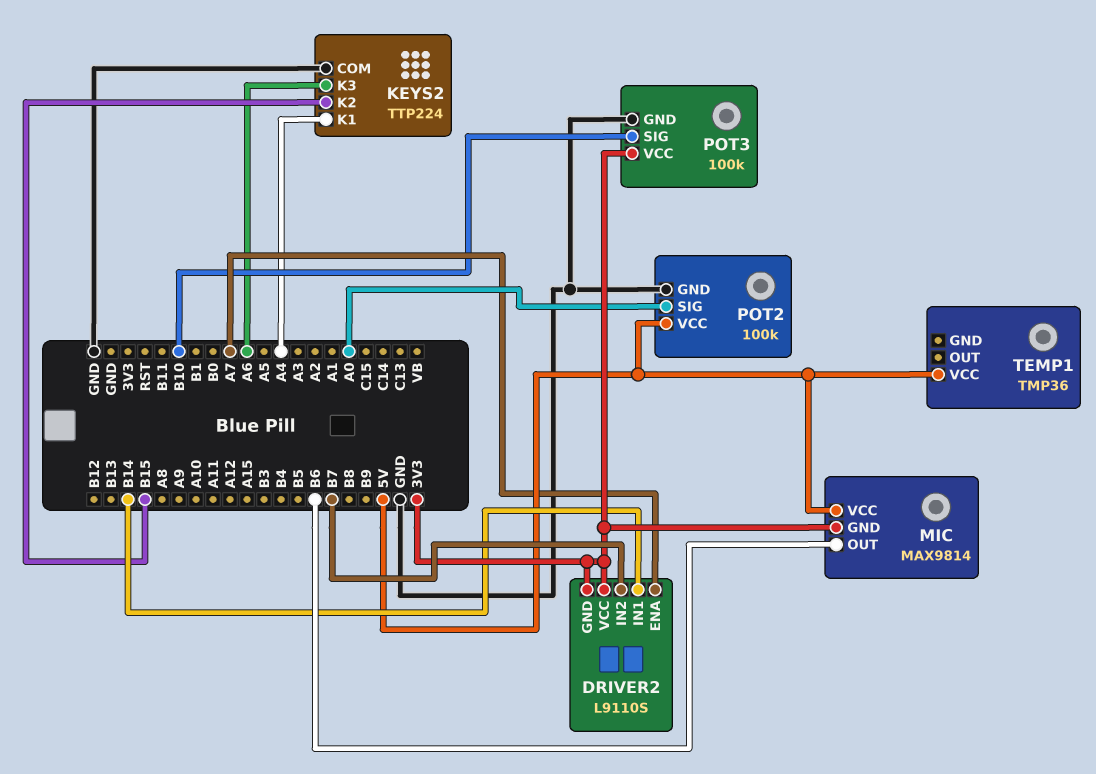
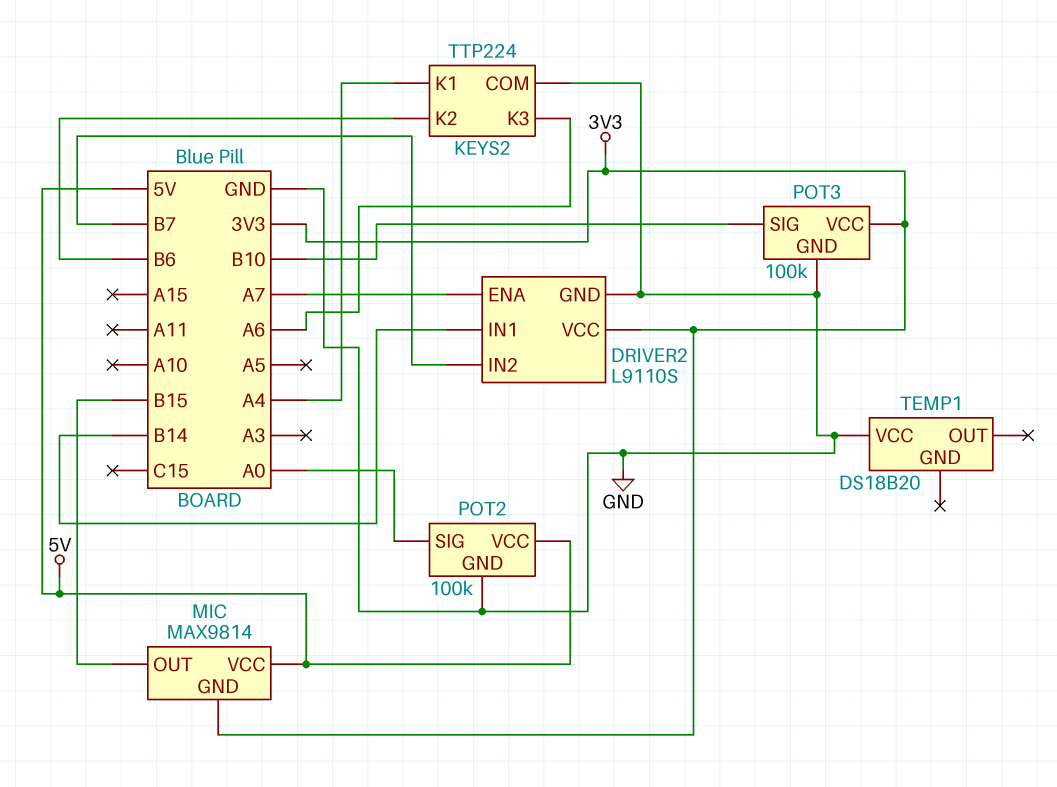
DRIVER2 pin GND: 3V3 -> GND
KEYS2 pin K2: B15 -> B6
MIC pin OUT: B6 -> B15
TEMP1: TMP36 -> DS18B20
TEMP1 pin VCC: 5V -> GND

